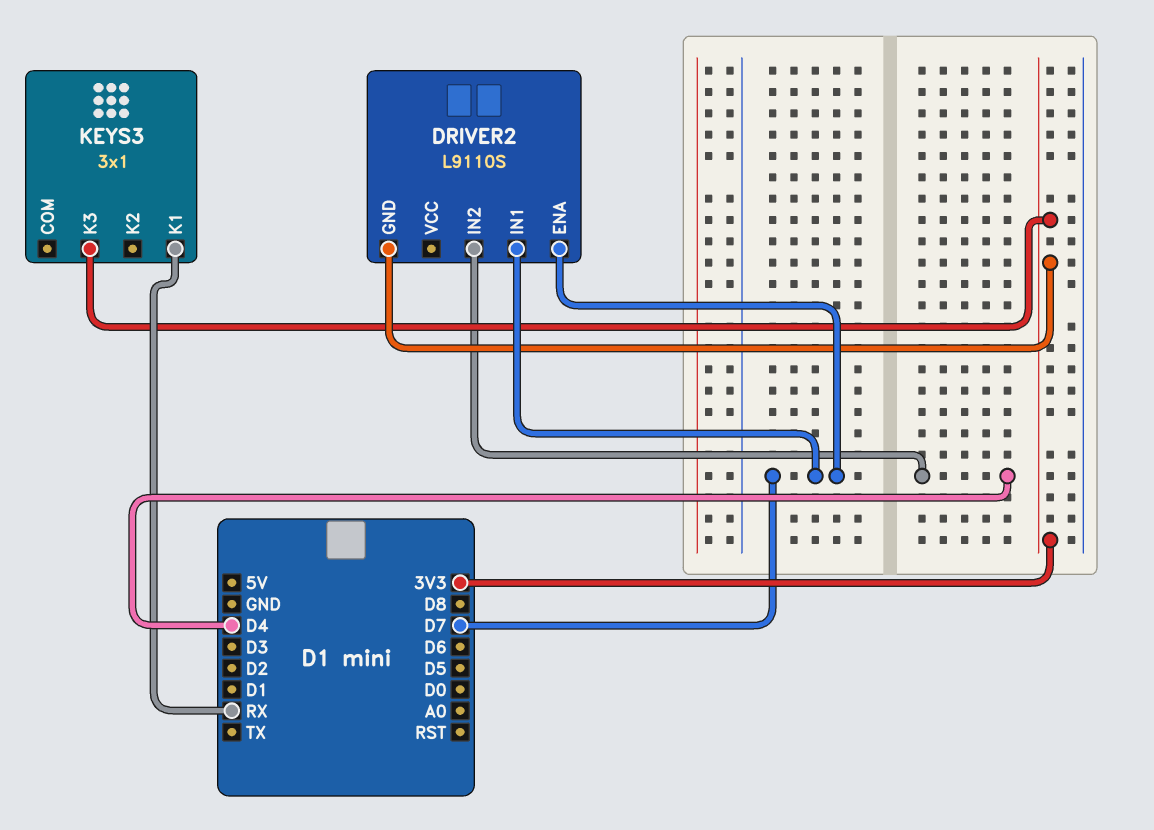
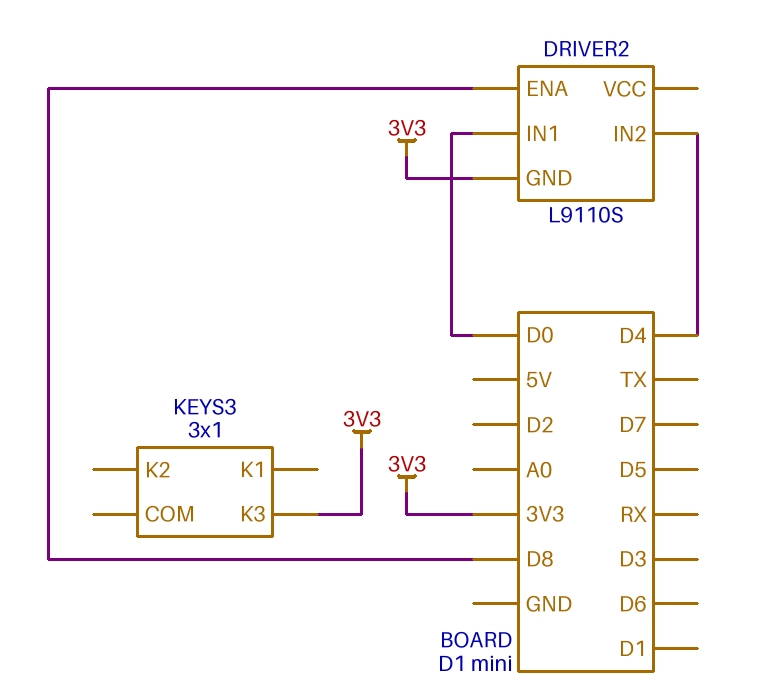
DRIVER2 pin ENA: D7 -> D8
DRIVER2 pin IN1: D7 -> D0
KEYS3 pin K1: RX -> none

